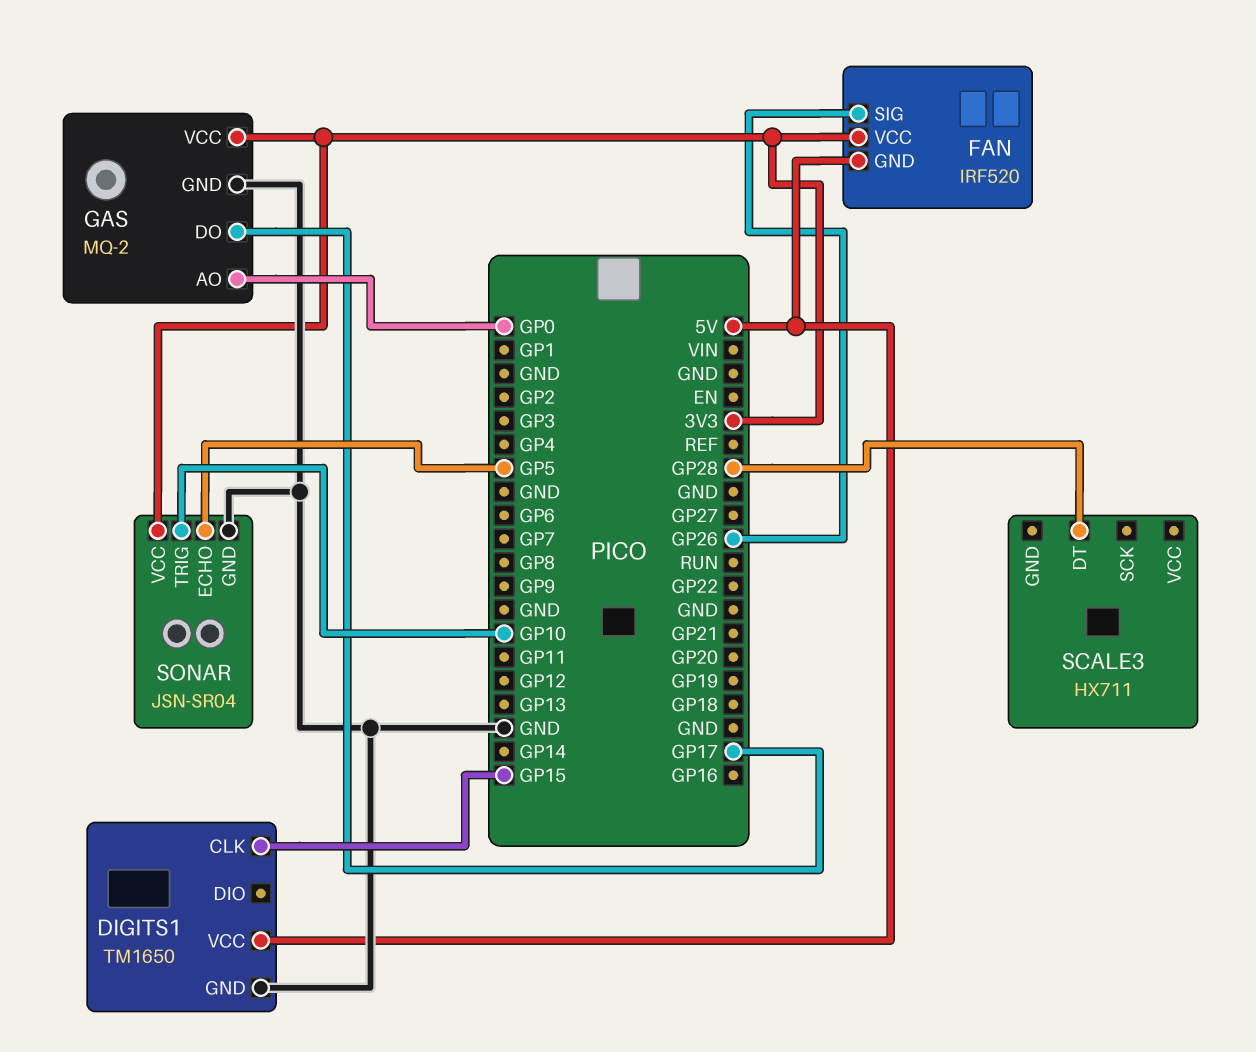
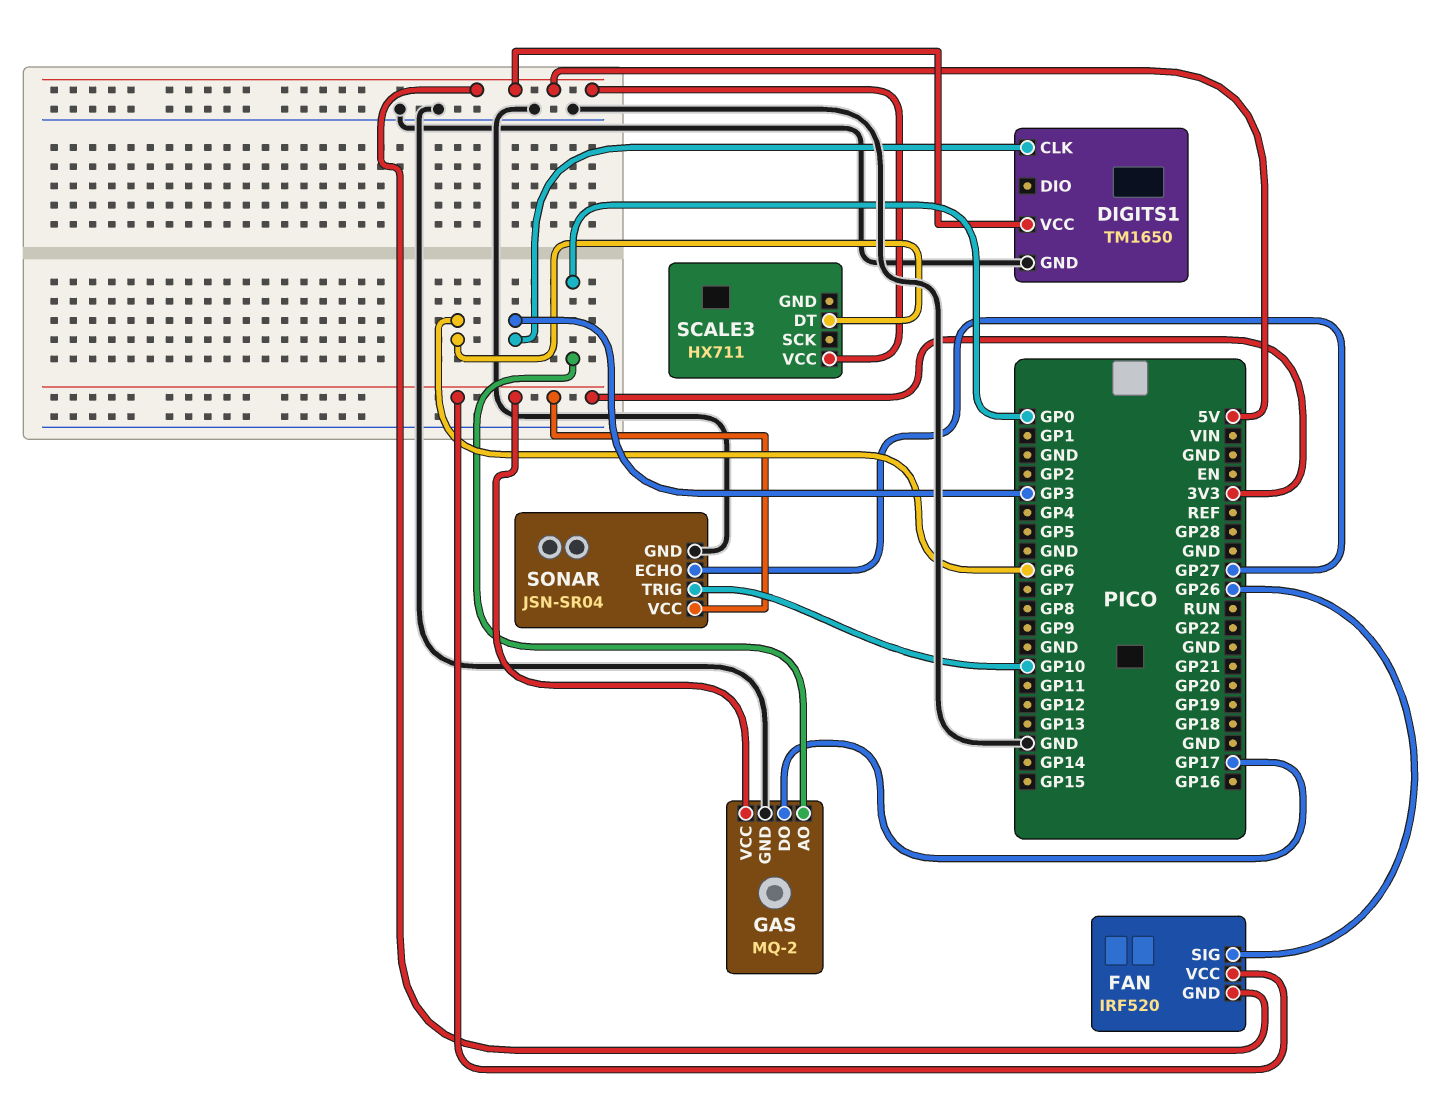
DIGITS1 pin CLK: GP15 -> GP3
SCALE3 pin DT: GP28 -> GP6
SCALE3 pin VCC: none -> 5V
SONAR pin ECHO: GP5 -> GP27

